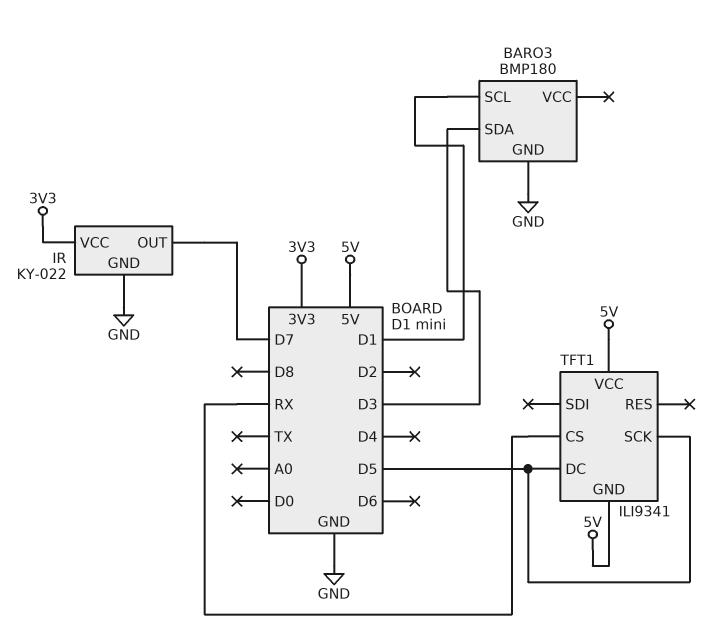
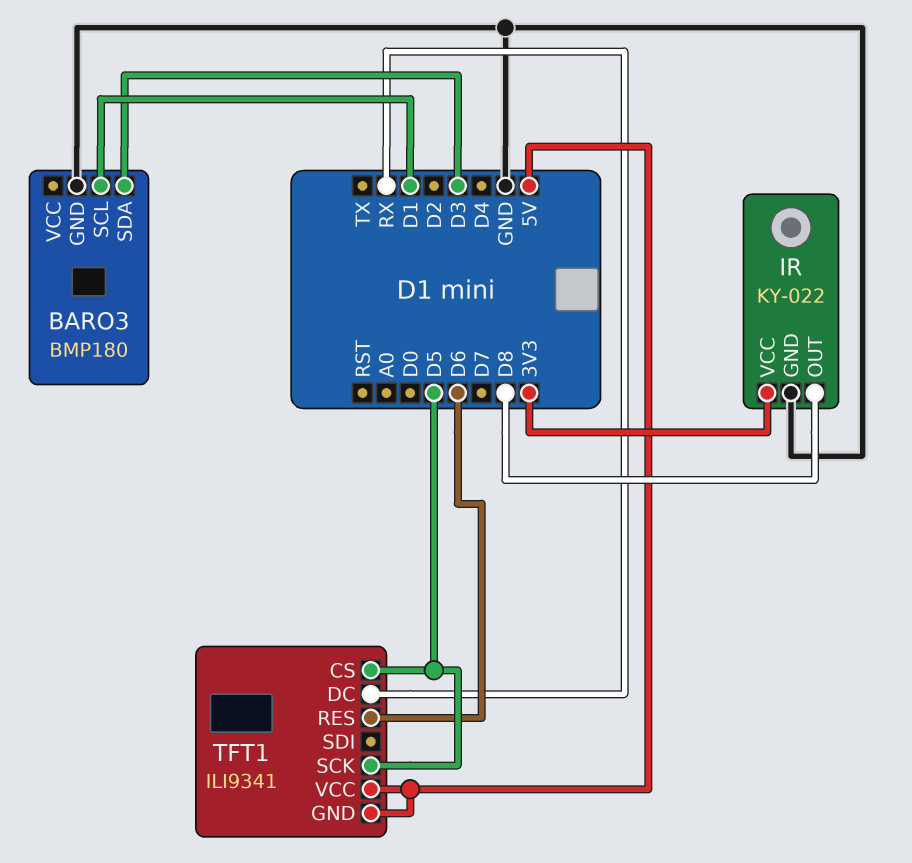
IR pin OUT: D7 -> D8
TFT1 pin CS: RX -> D5
TFT1 pin DC: D5 -> RX
TFT1 pin RES: none -> D6

